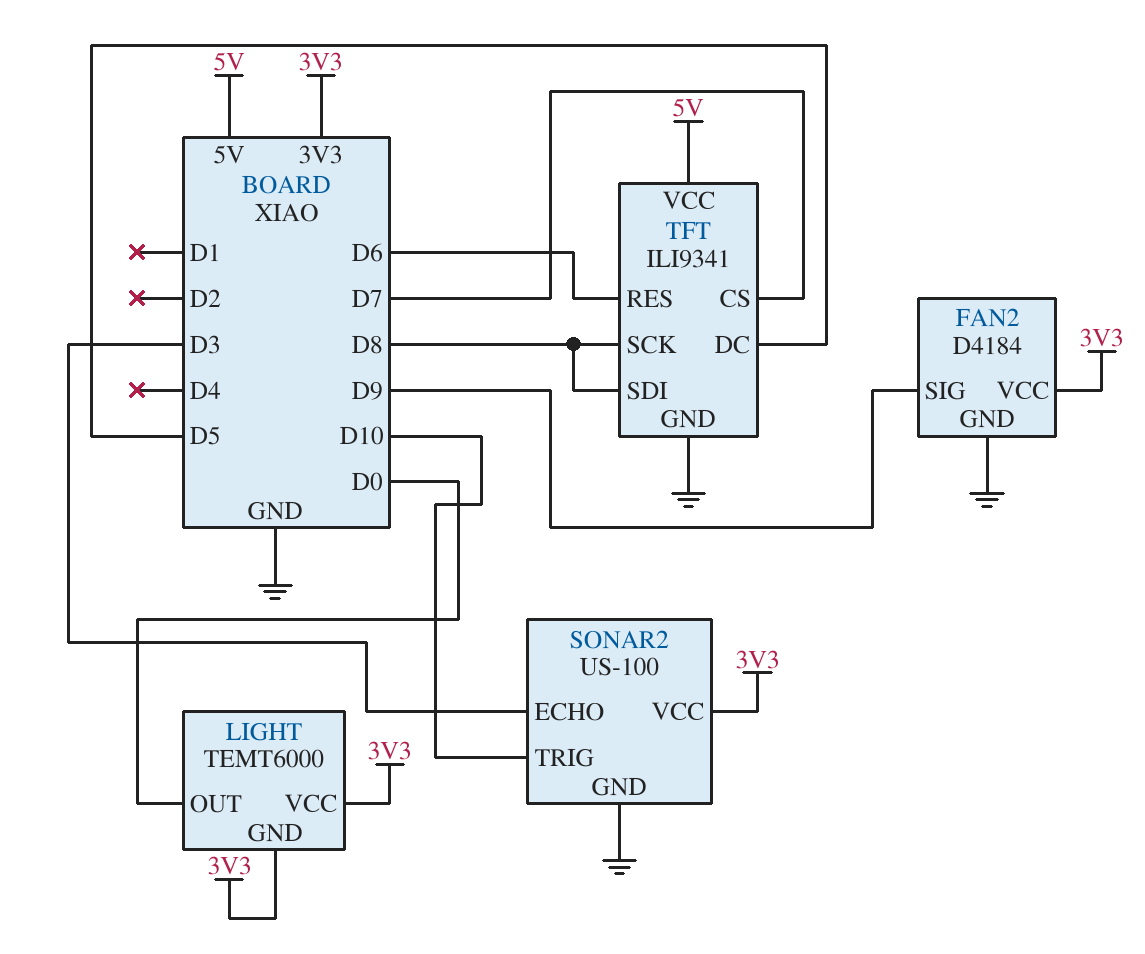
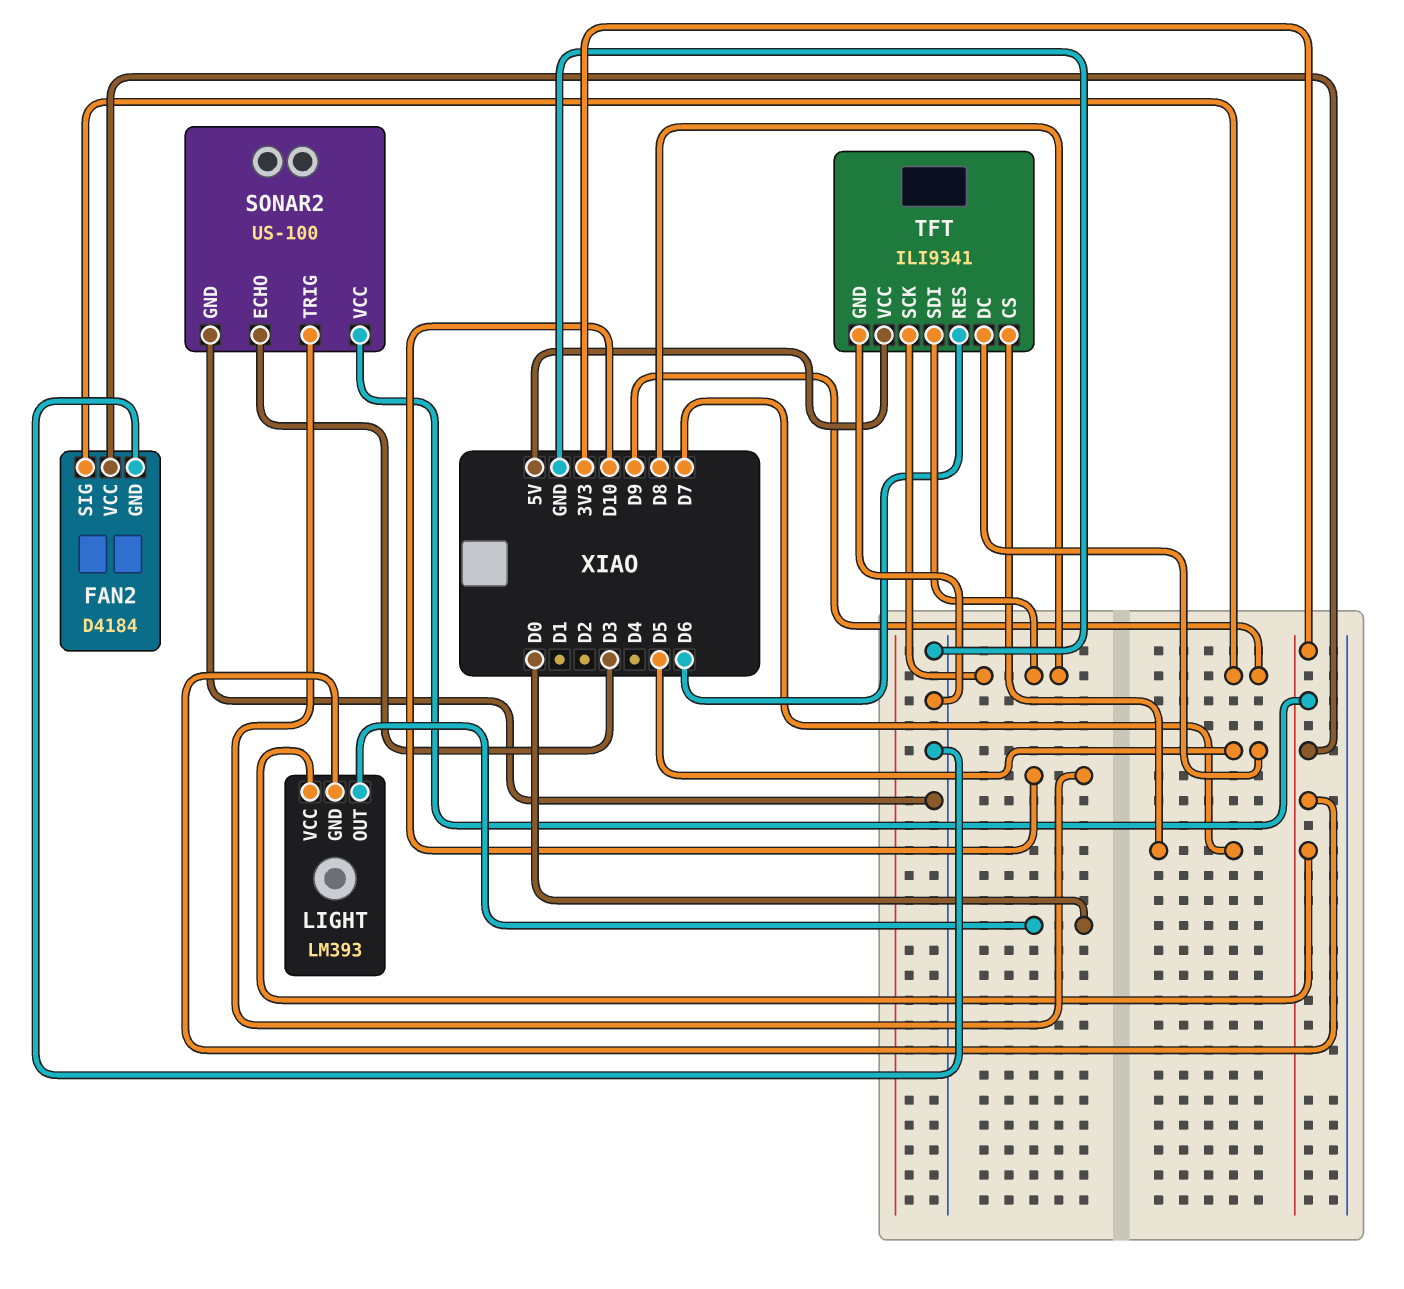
LIGHT: TEMT6000 -> LM393

